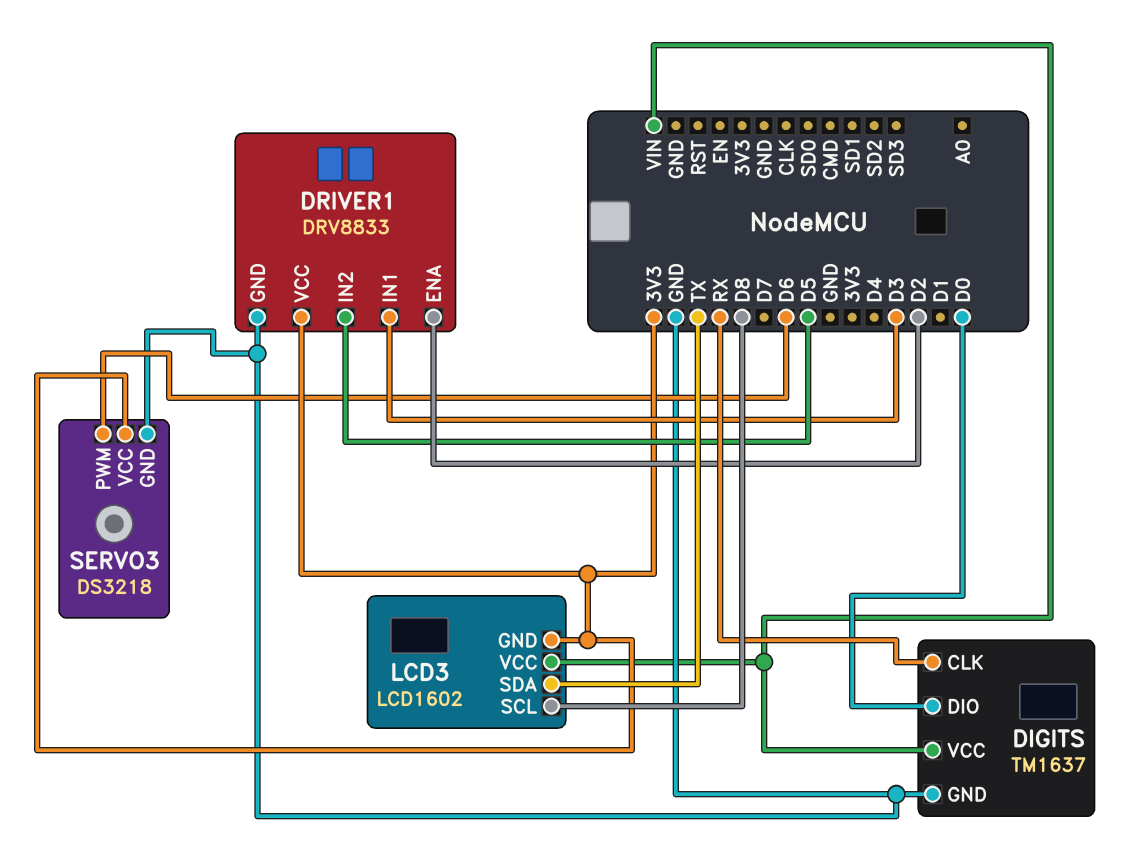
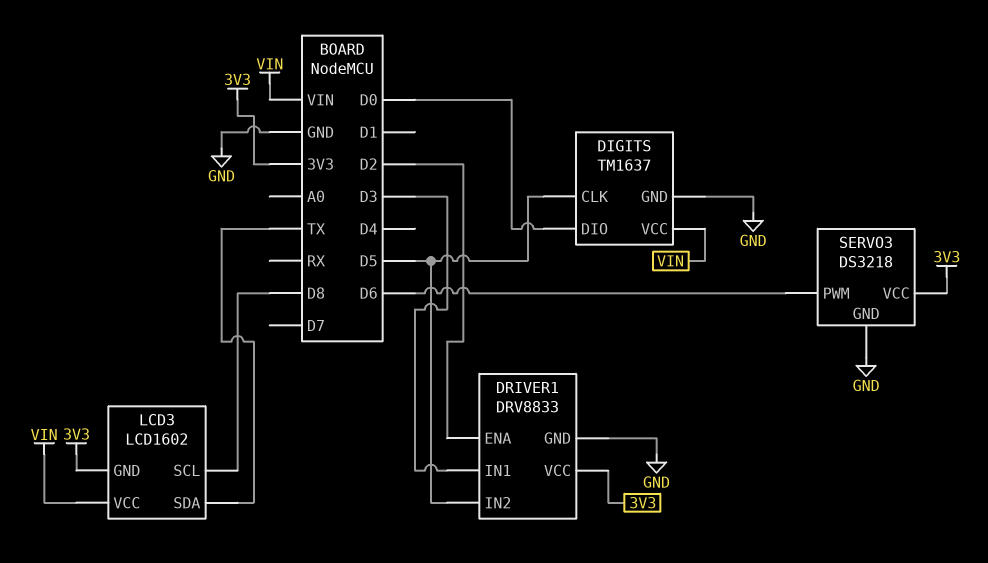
DIGITS pin CLK: RX -> D5

